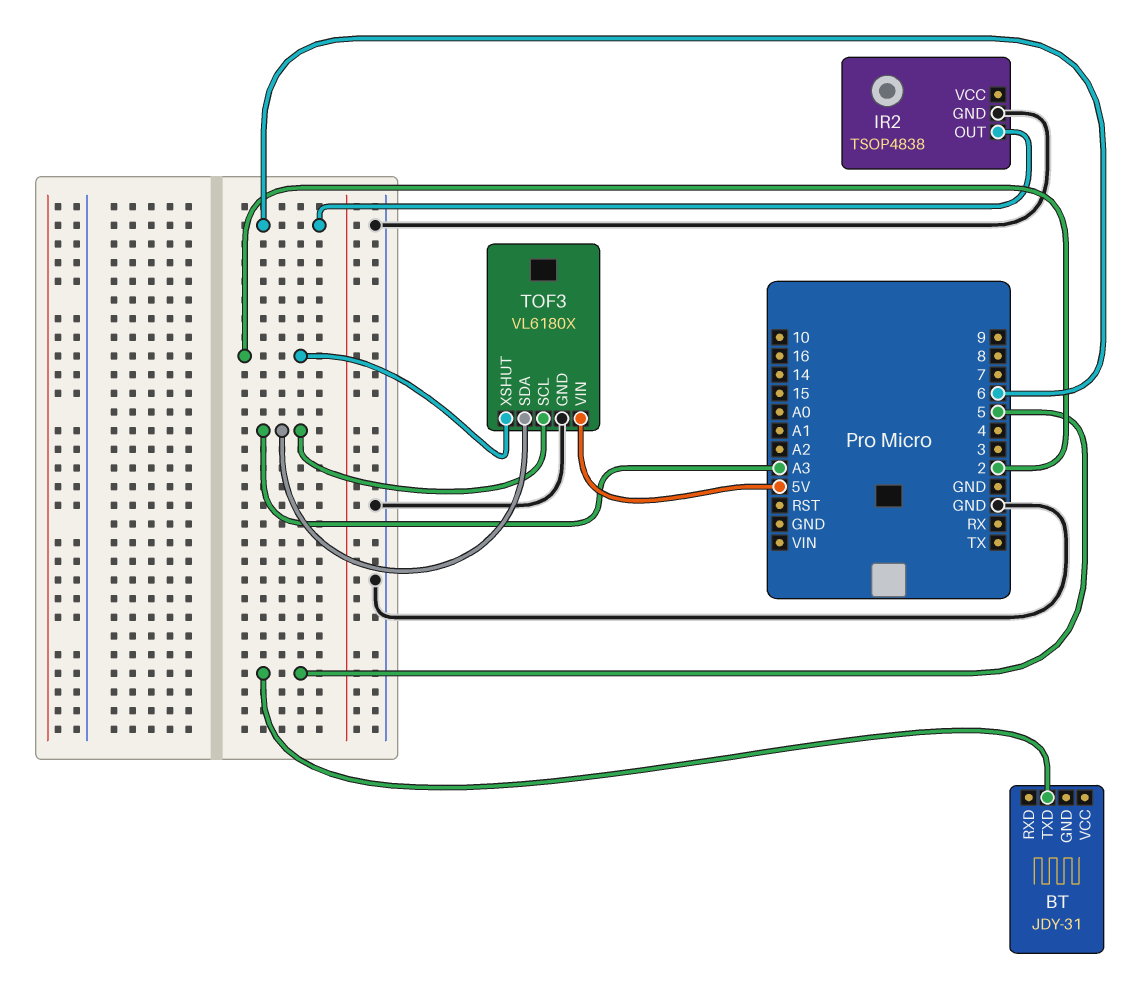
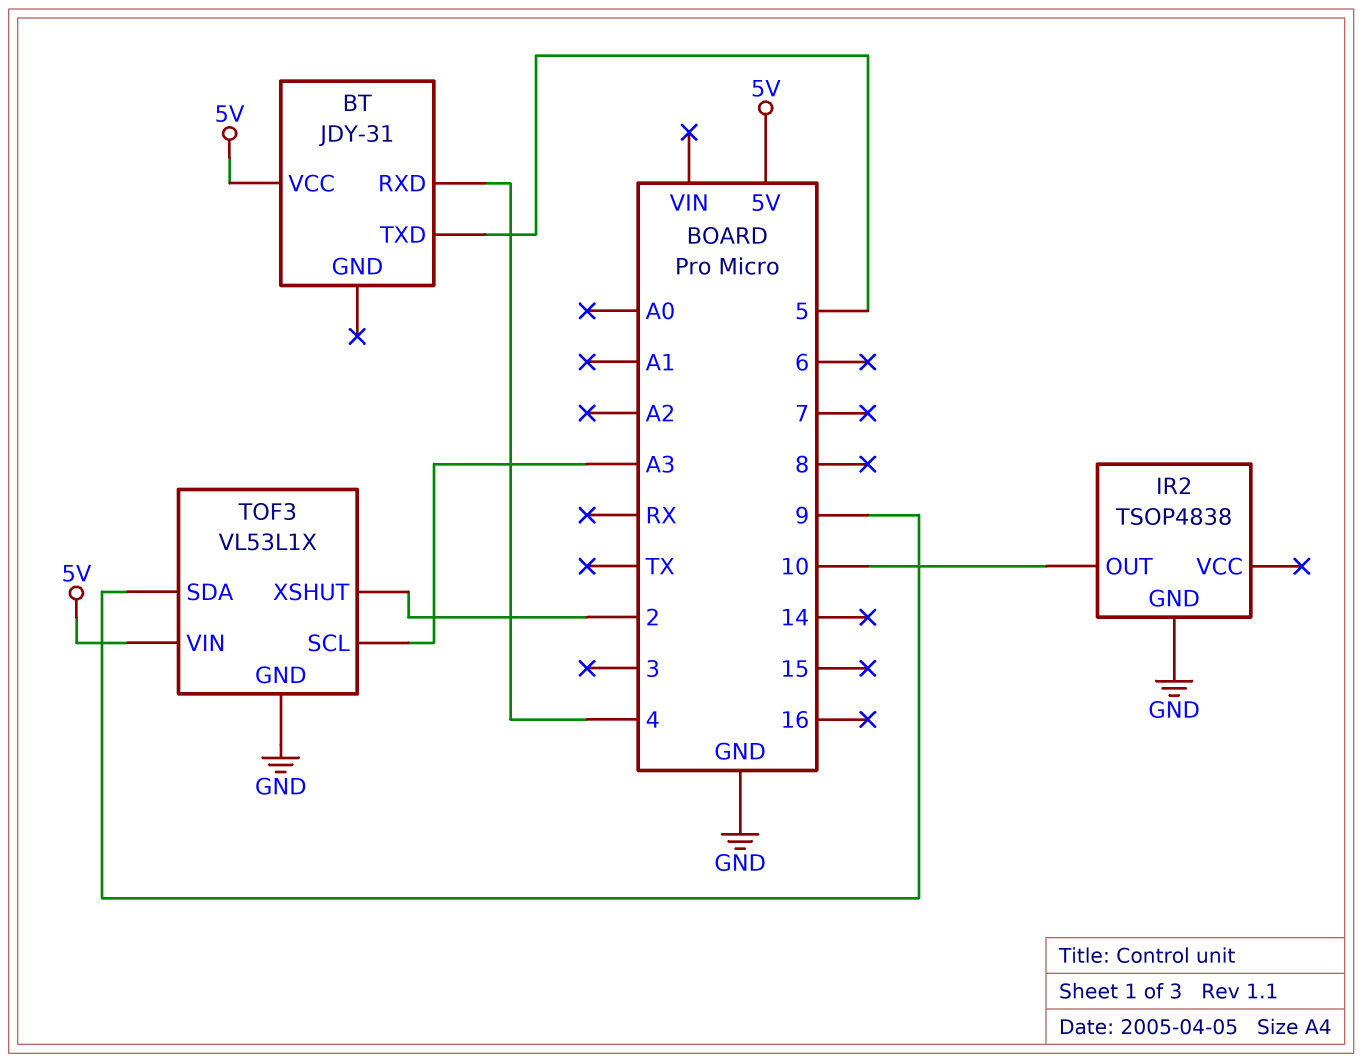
BT pin RXD: none -> 4
BT pin VCC: none -> 5V
IR2 pin OUT: 6 -> 10
TOF3: VL6180X -> VL53L1X
TOF3 pin SDA: A3 -> 9

